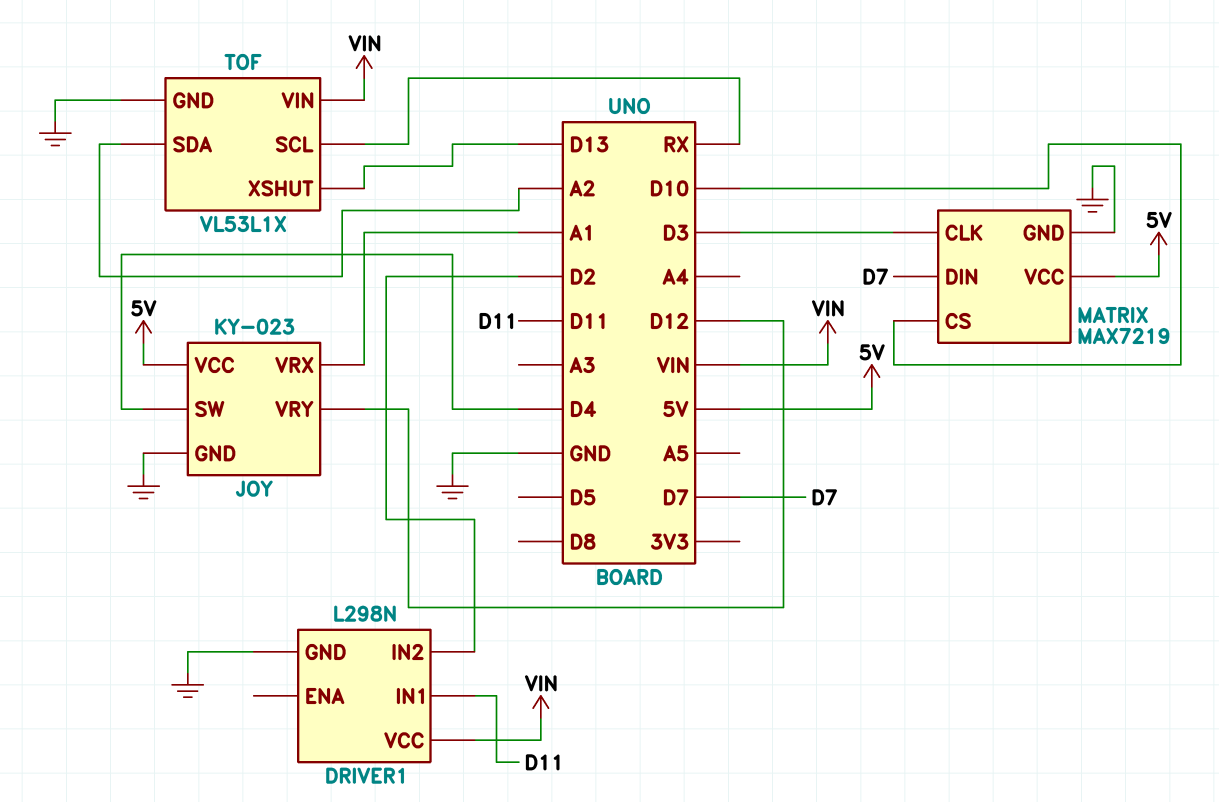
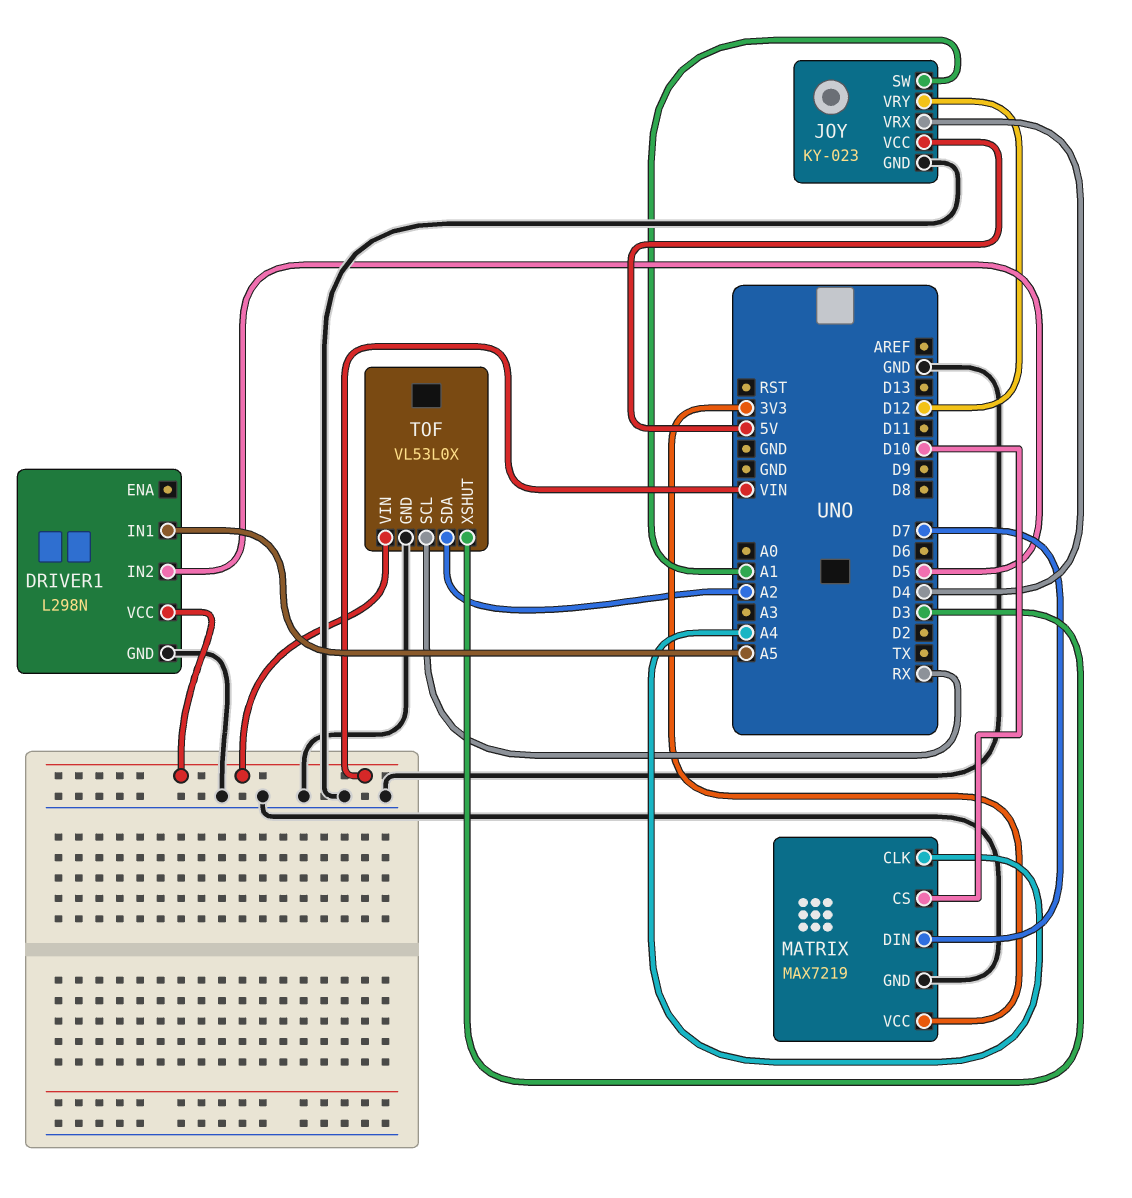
DRIVER1 pin IN1: D11 -> A5
DRIVER1 pin IN2: D2 -> D5
JOY pin SW: D4 -> A1
JOY pin VRX: A1 -> D4
MATRIX pin CLK: D3 -> A4
MATRIX pin VCC: 5V -> 3V3
TOF: VL53L1X -> VL53L0X
TOF pin XSHUT: D13 -> D3

